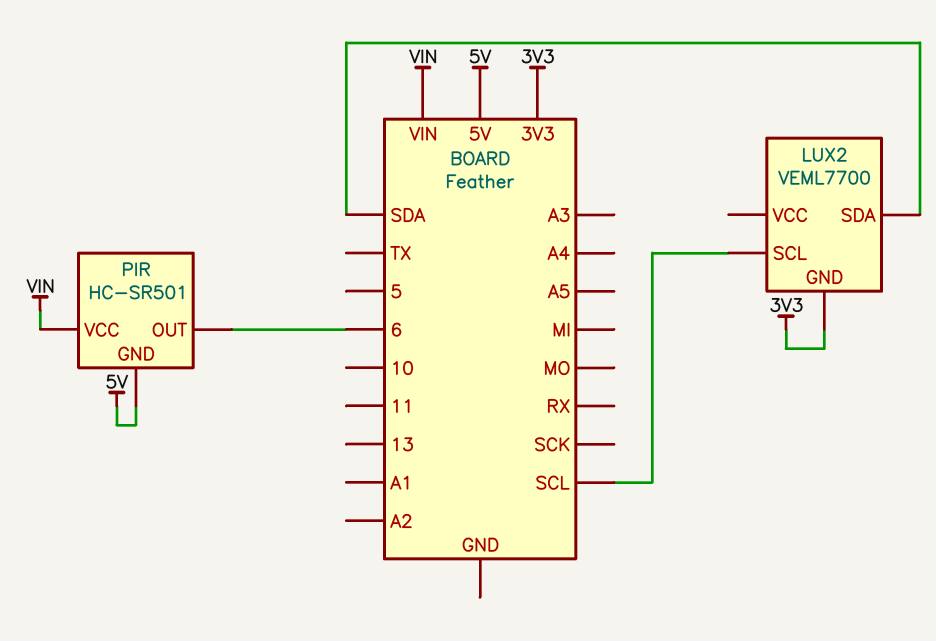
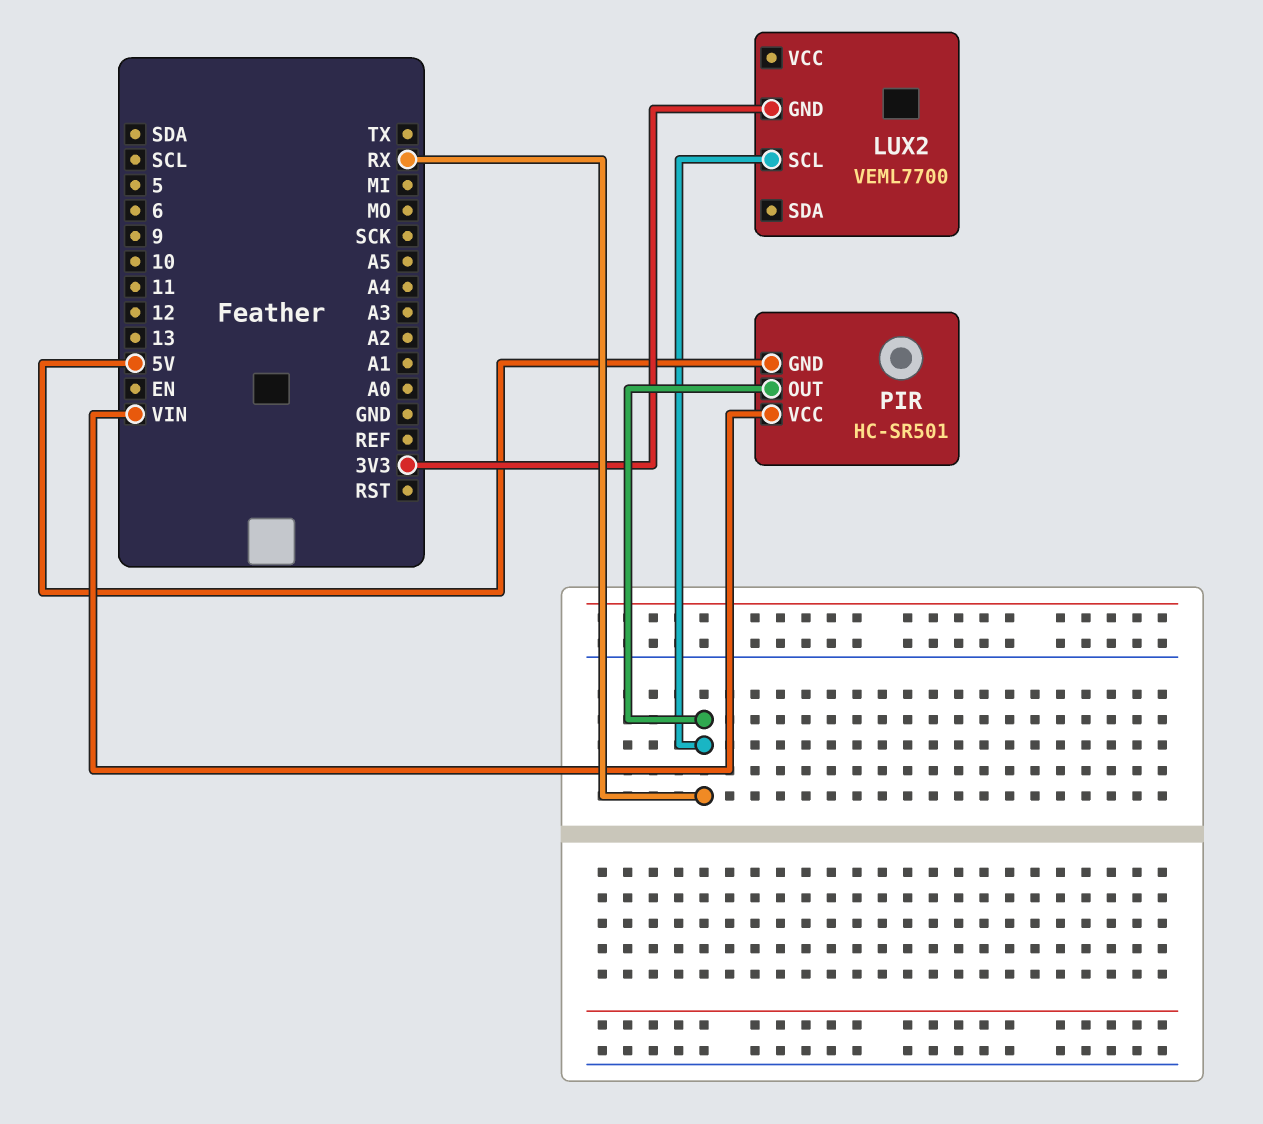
LUX2 pin SCL: SCL -> RX
LUX2 pin SDA: SDA -> none
PIR pin OUT: 6 -> RX

